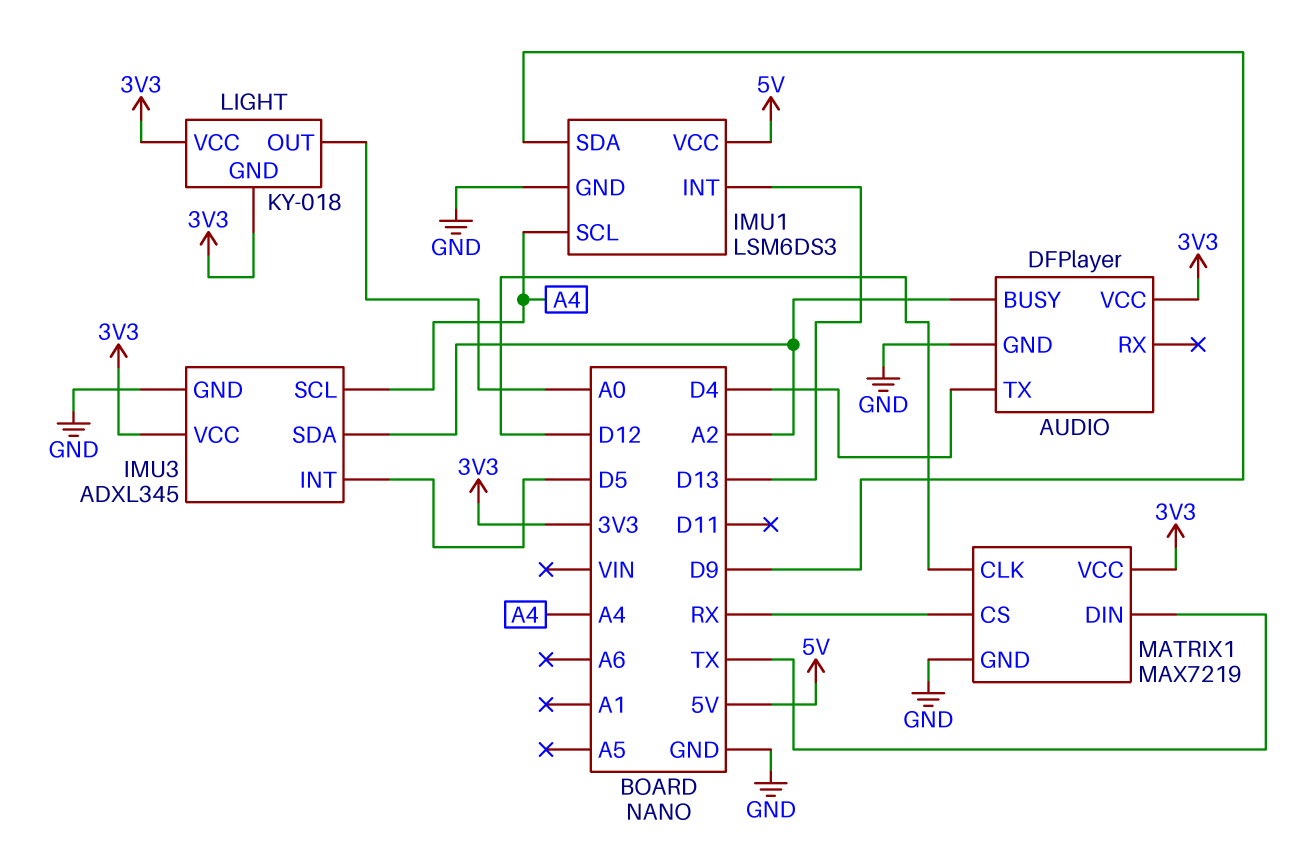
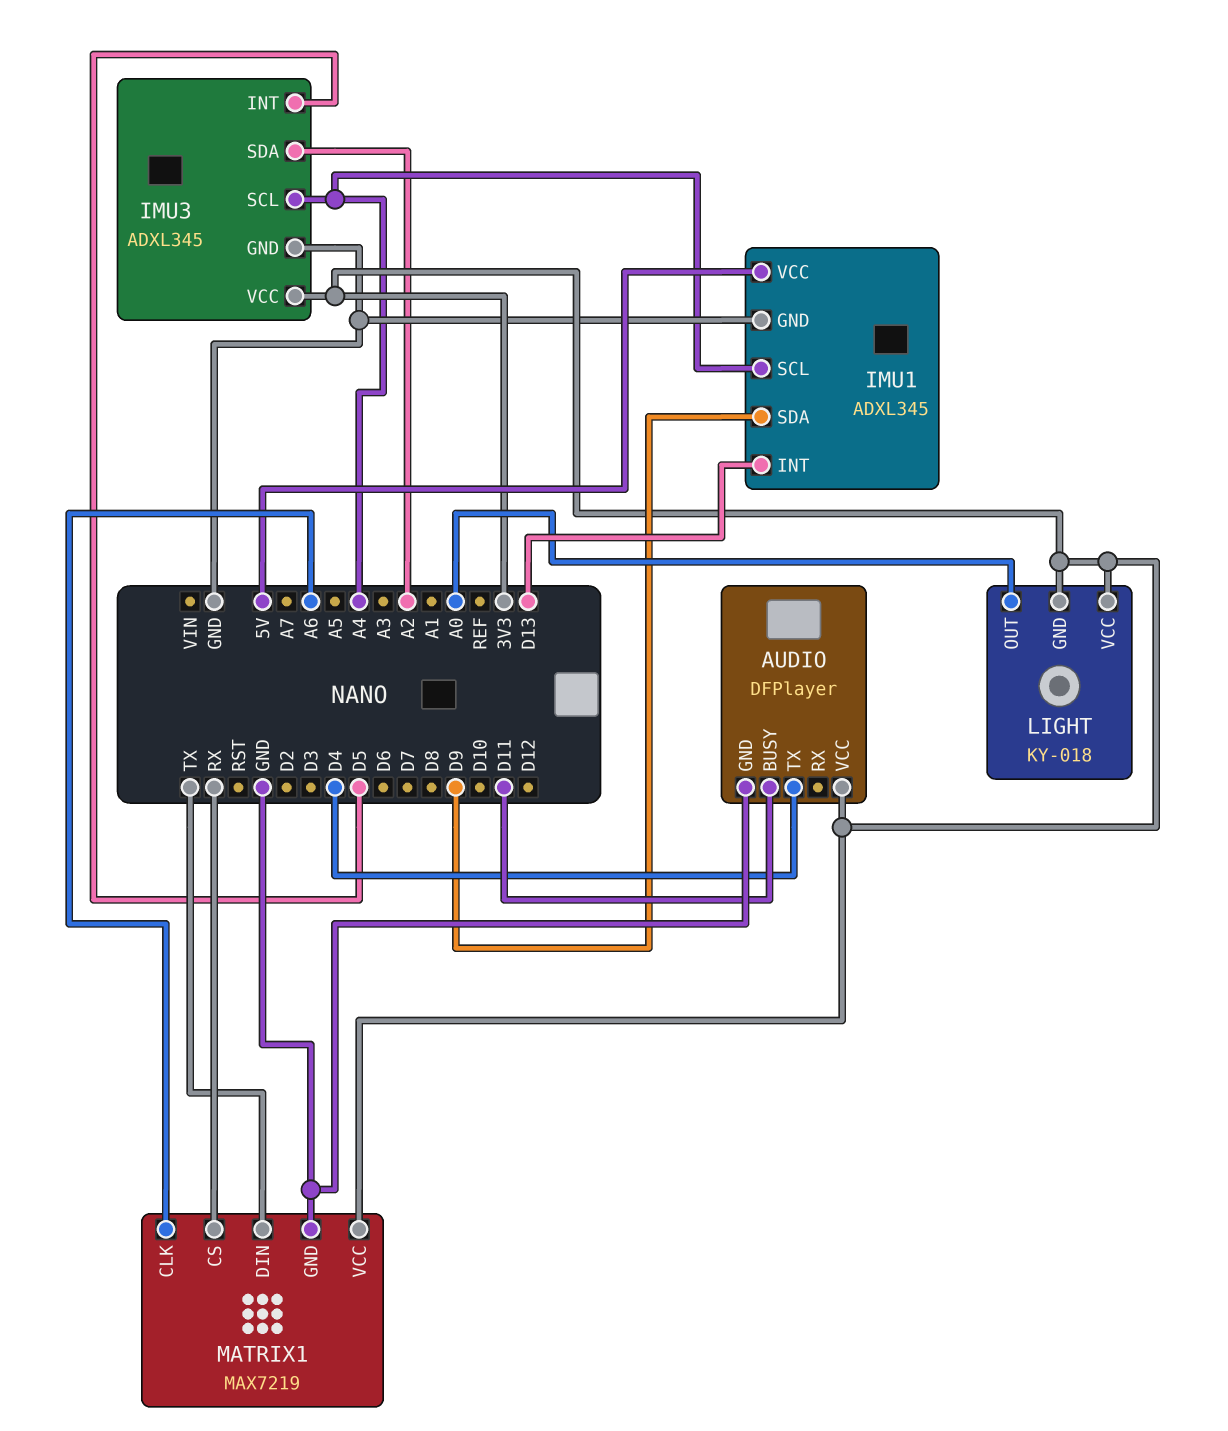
AUDIO pin BUSY: A2 -> D11
IMU1: LSM6DS3 -> ADXL345
MATRIX1 pin CLK: D12 -> A6

